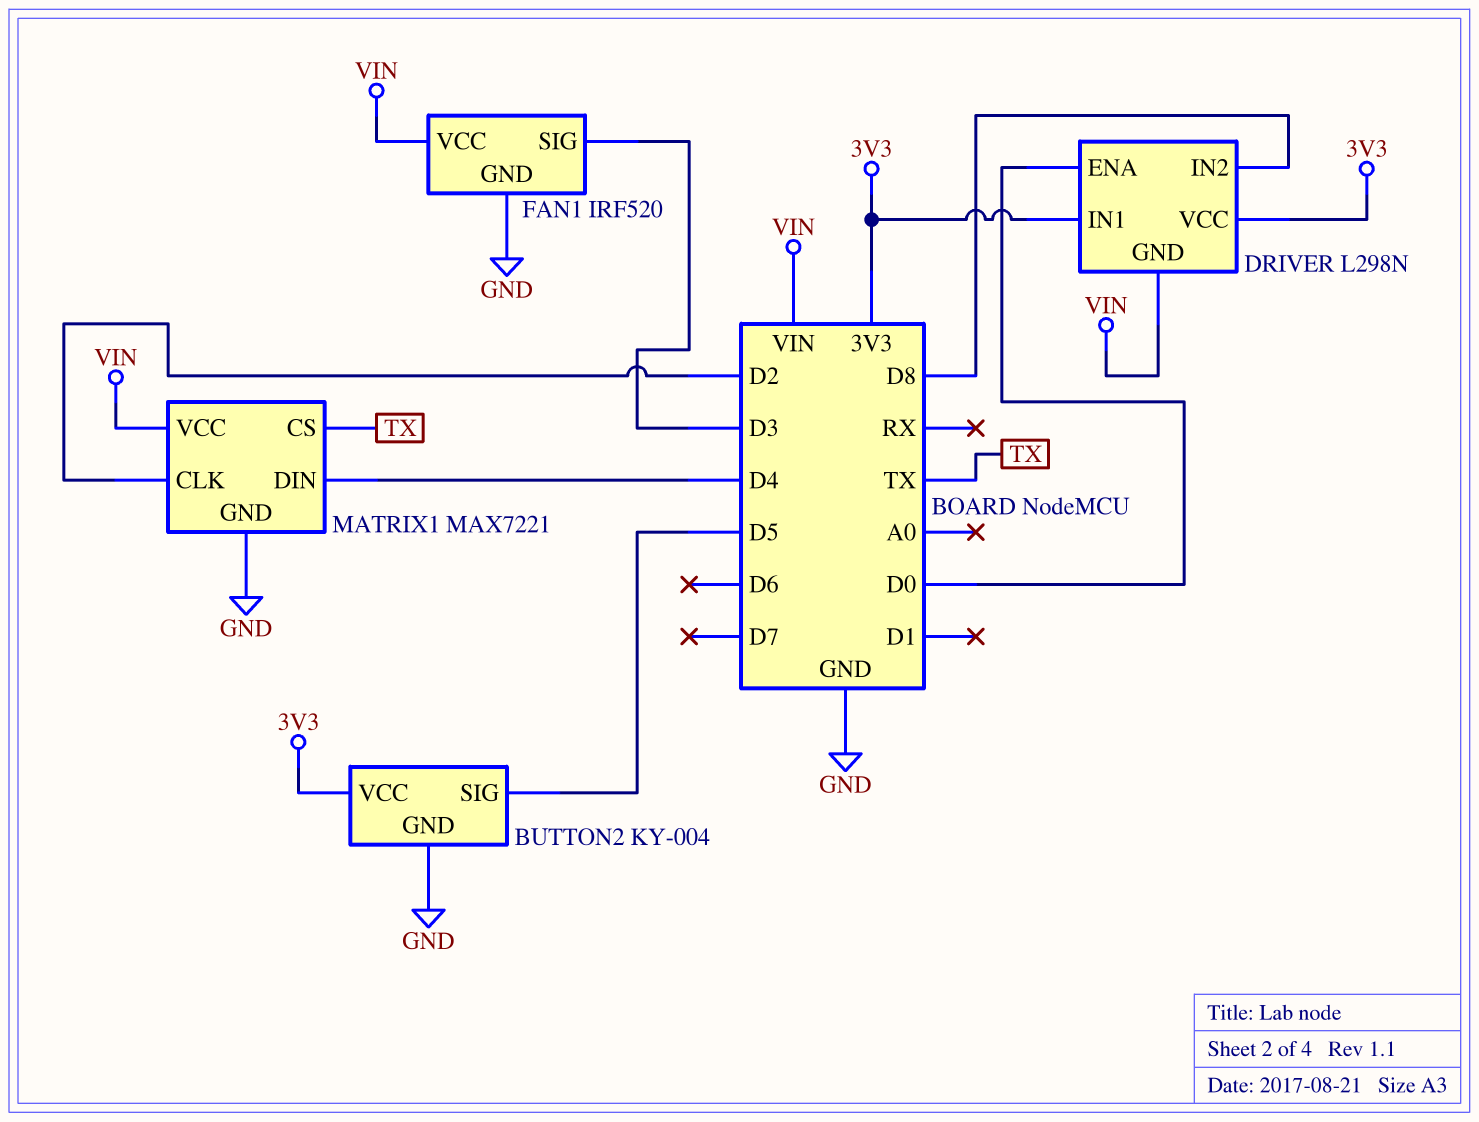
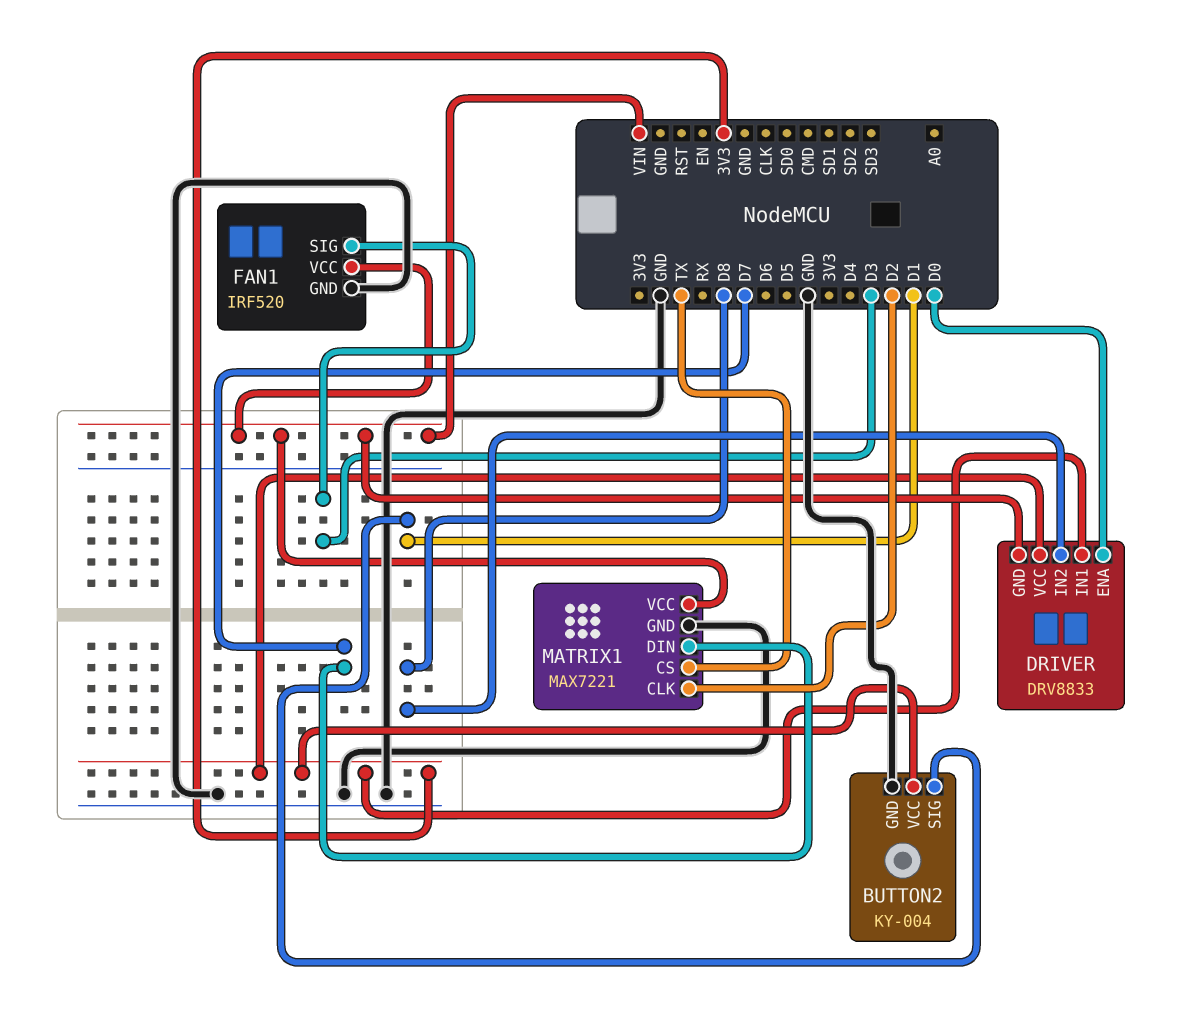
BUTTON2 pin SIG: D5 -> D1
DRIVER: L298N -> DRV8833
MATRIX1 pin DIN: D4 -> D7

